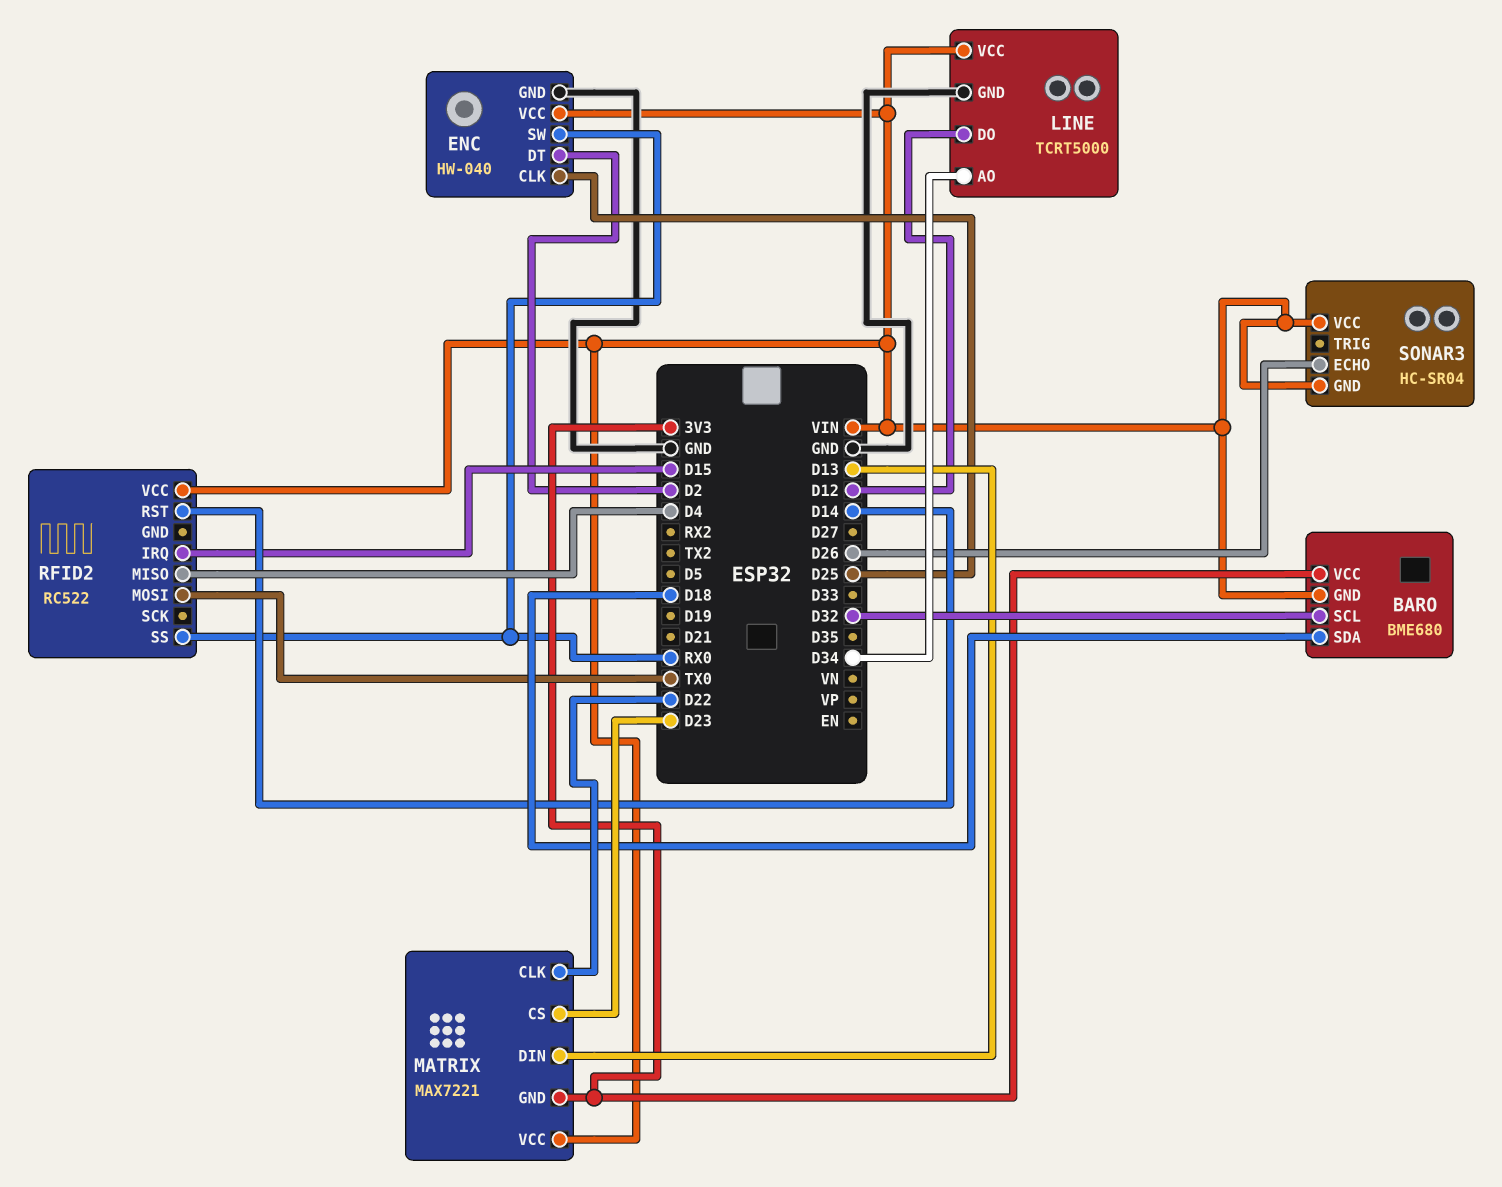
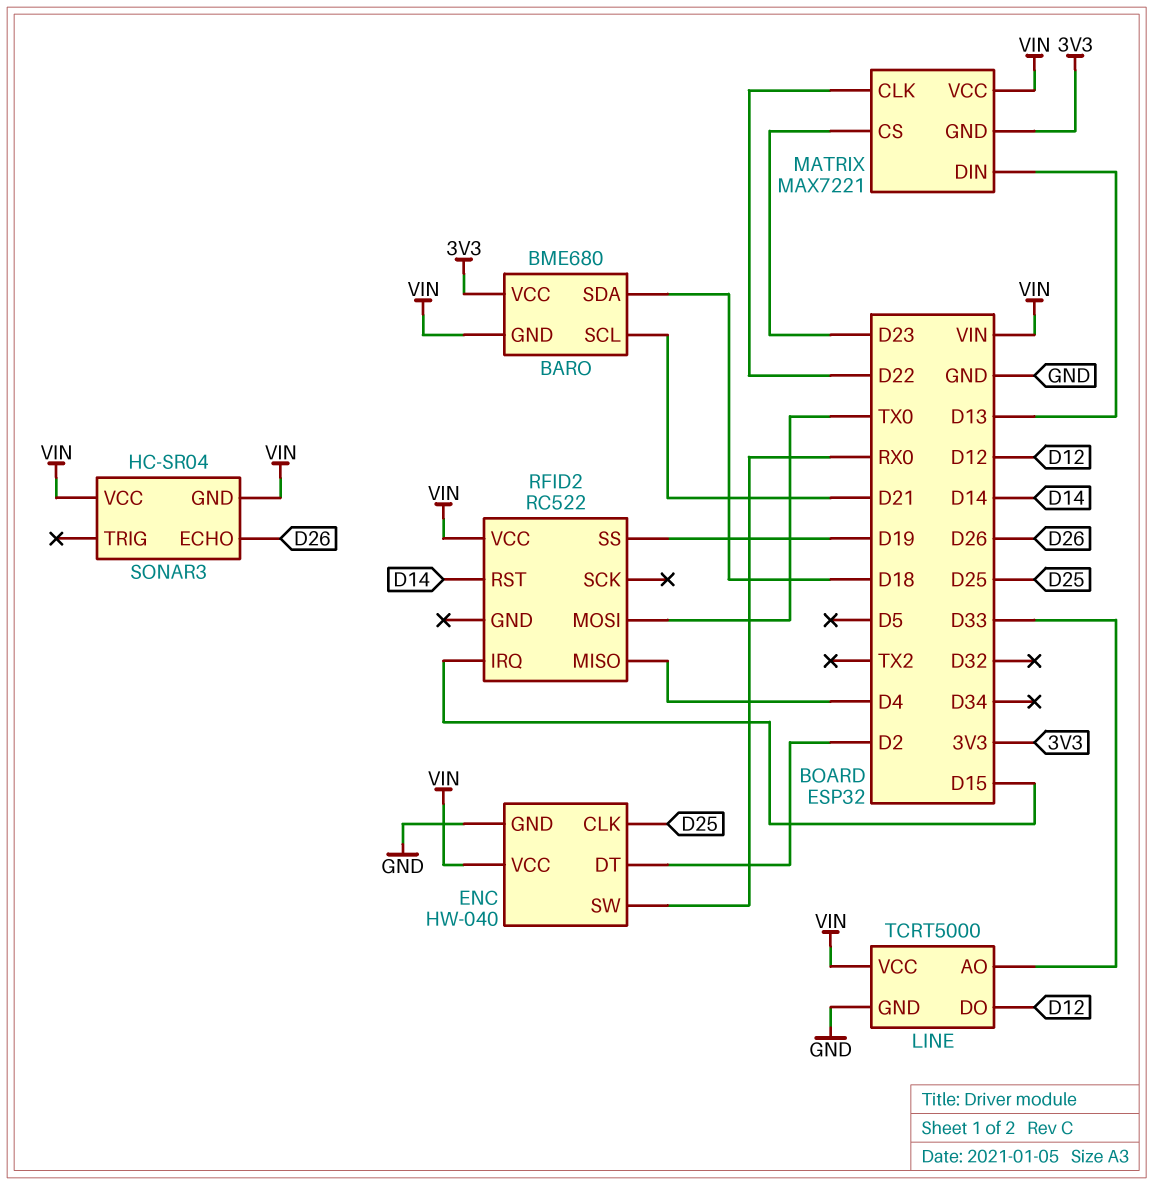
BARO pin SCL: D32 -> D21
LINE pin AO: D34 -> D33
RFID2 pin SS: RX0 -> D19

